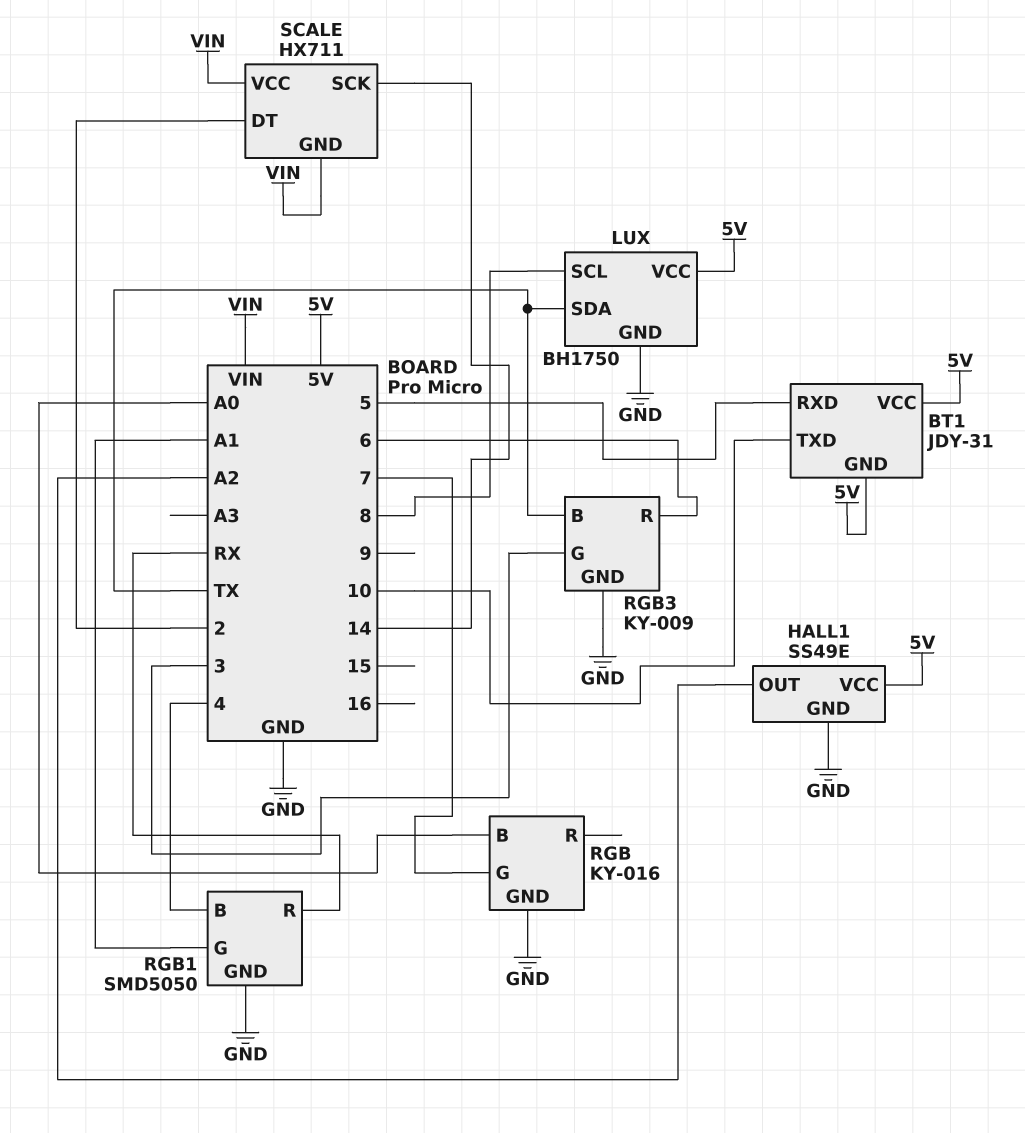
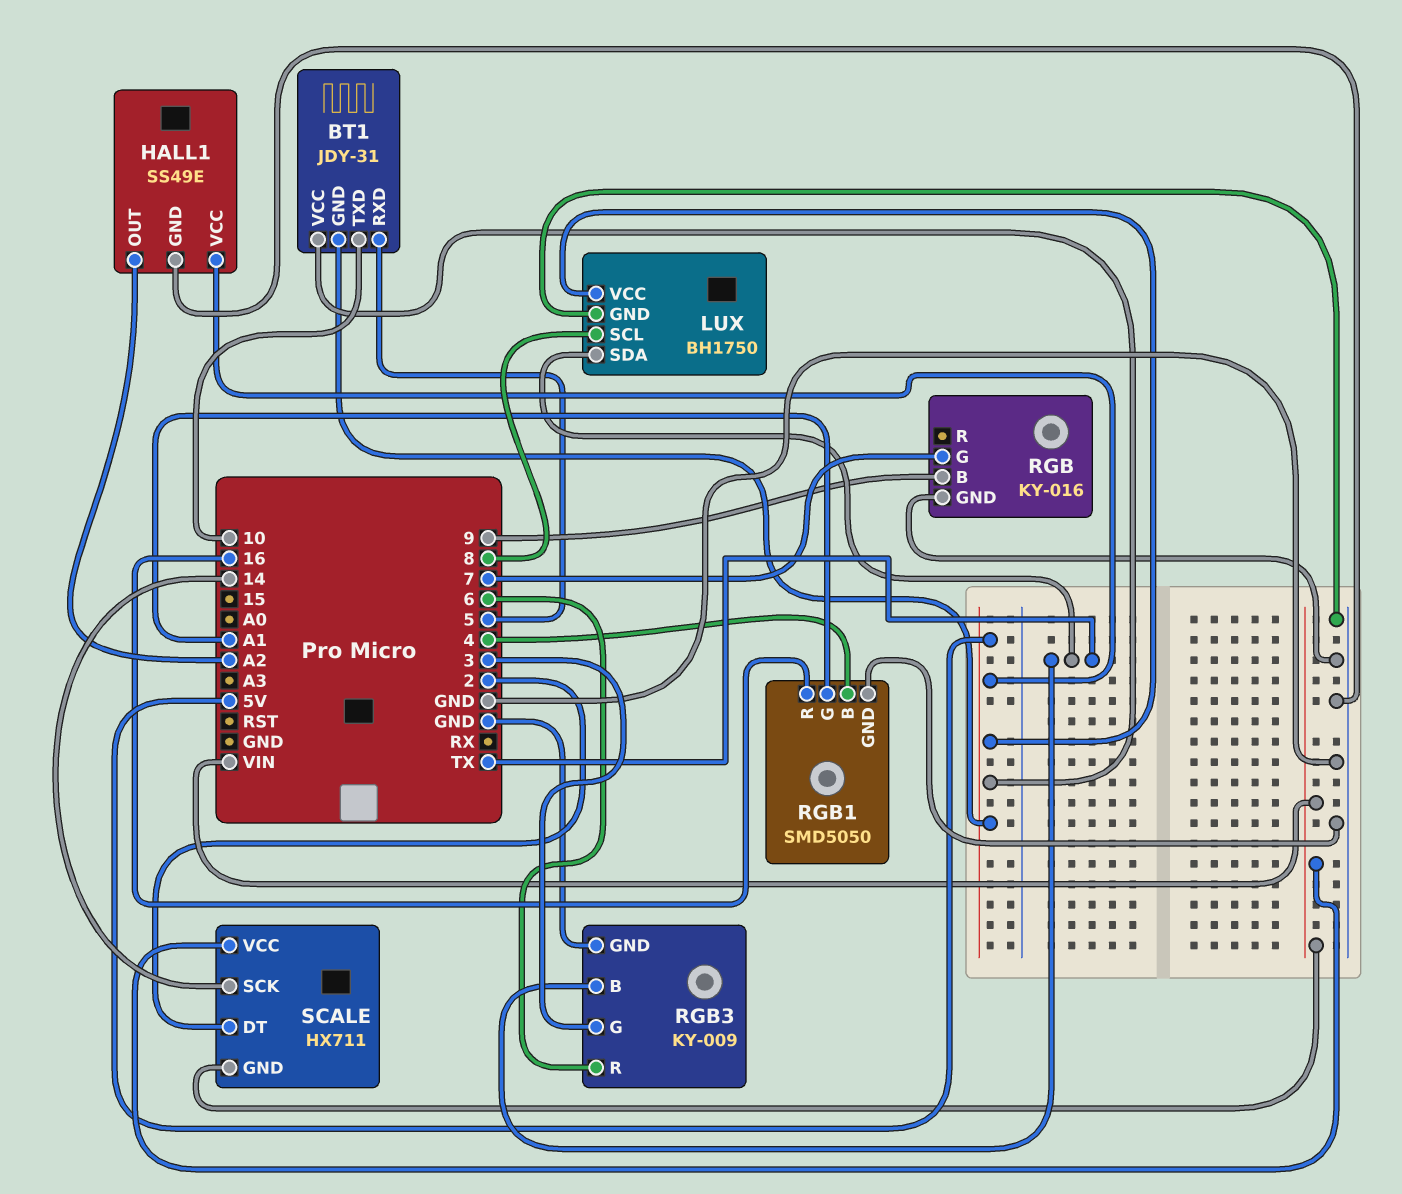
RGB pin B: A0 -> 9
RGB1 pin R: RX -> 16

